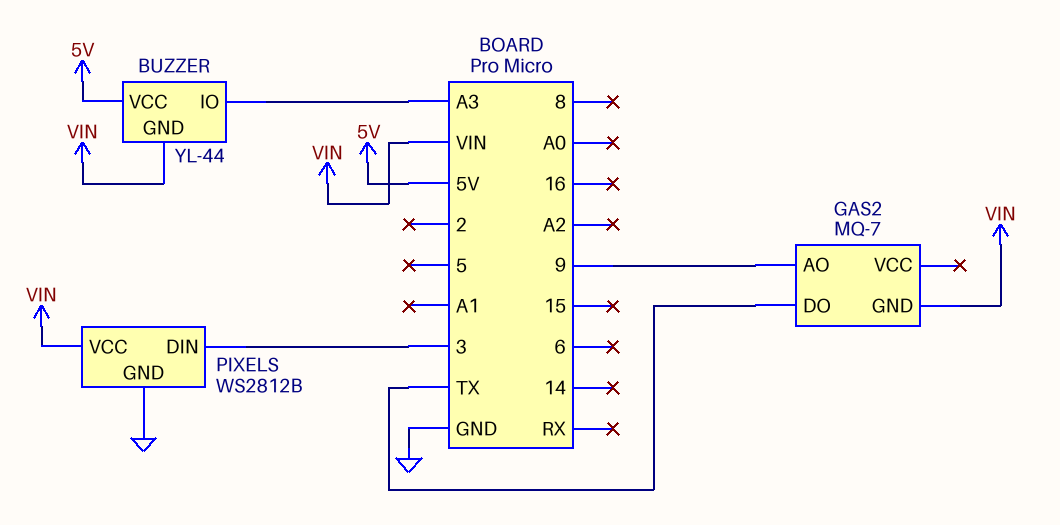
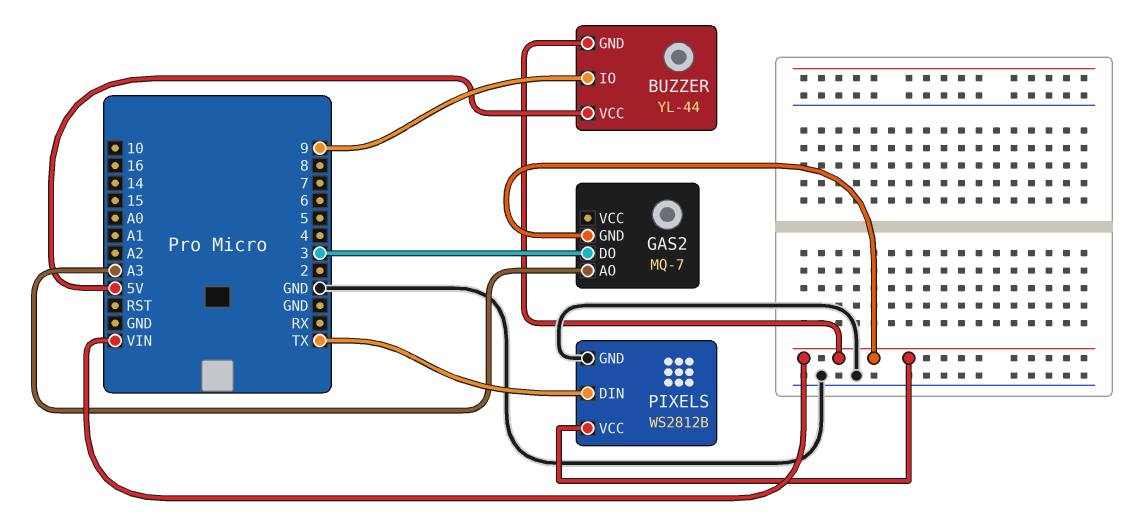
BUZZER pin IO: A3 -> 9
GAS2 pin AO: 9 -> A3
GAS2 pin DO: TX -> 3
PIXELS pin DIN: 3 -> TX

